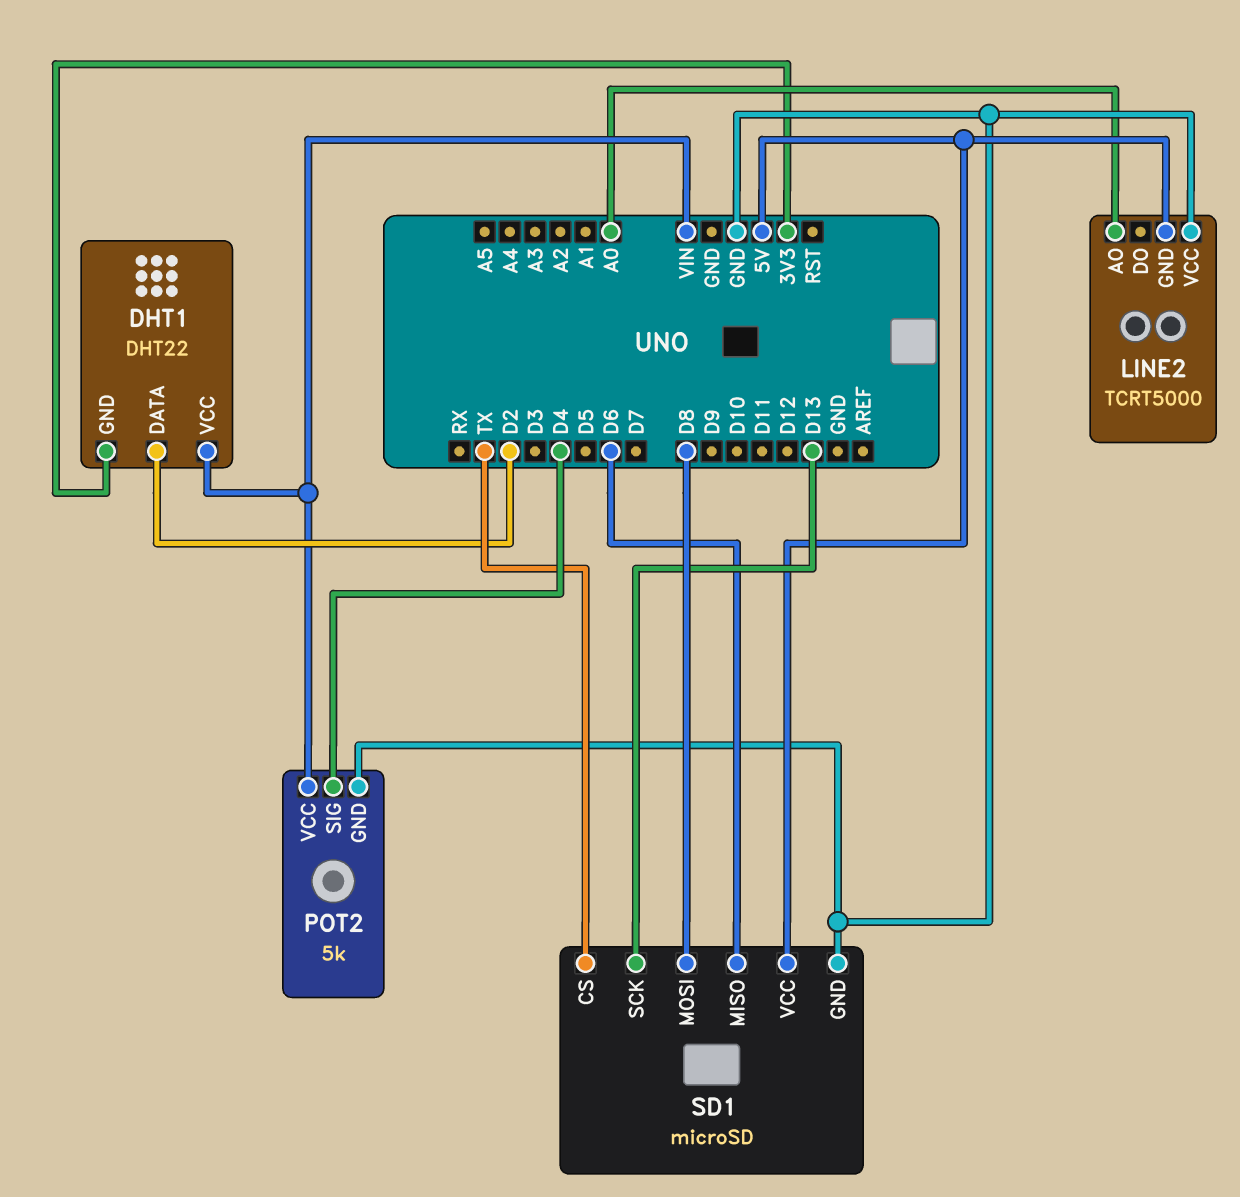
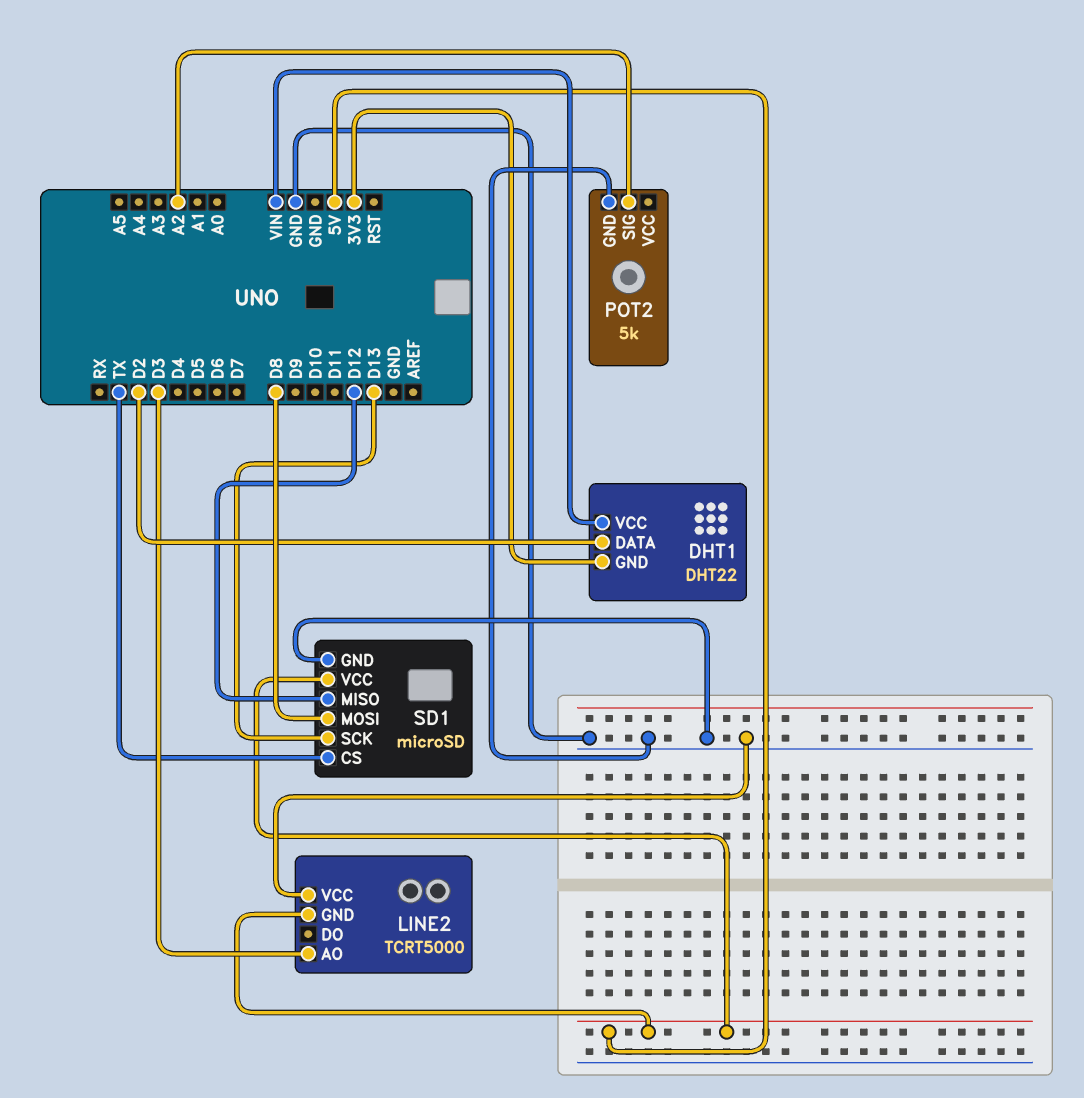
LINE2 pin AO: A0 -> D3
POT2 pin SIG: D4 -> A2
POT2 pin VCC: VIN -> none
SD1 pin MISO: D6 -> D12

